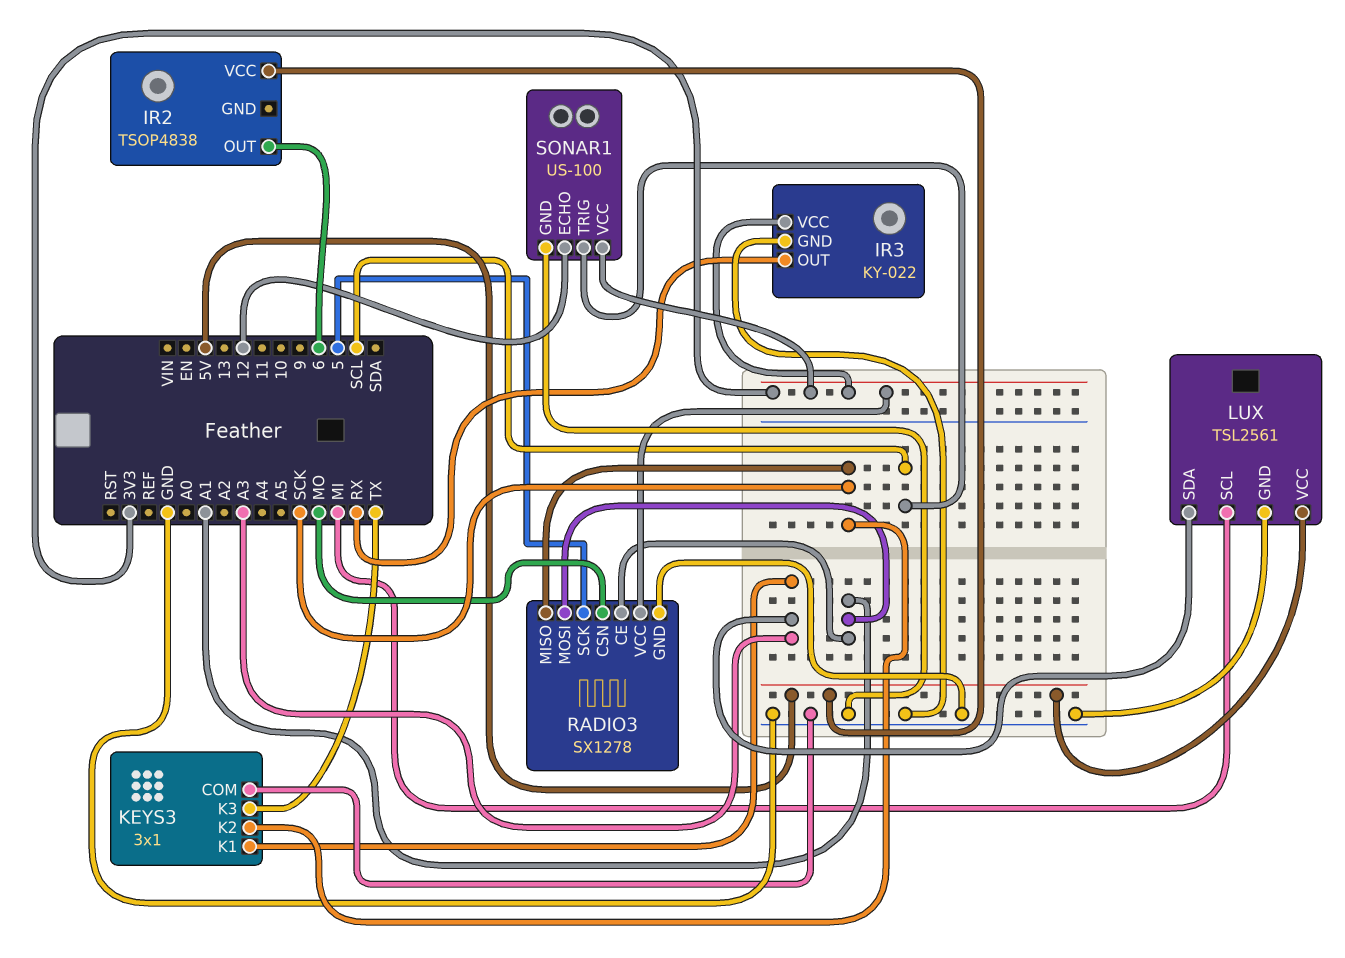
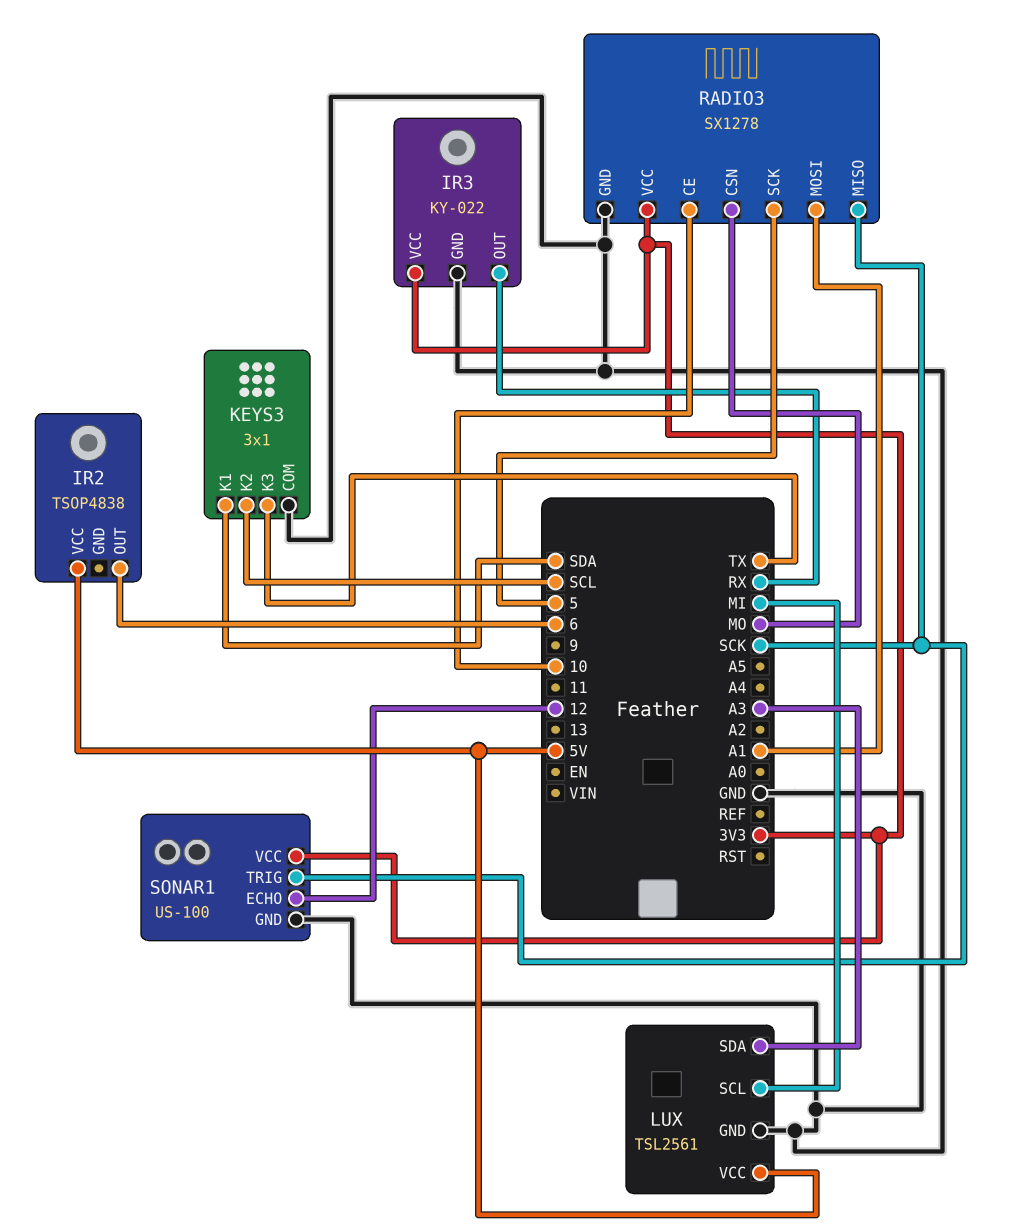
KEYS3 pin K1: A3 -> SDA
KEYS3 pin K2: SCK -> SCL
RADIO3 pin CE: A1 -> 10
SONAR1 pin TRIG: SCL -> SCK

